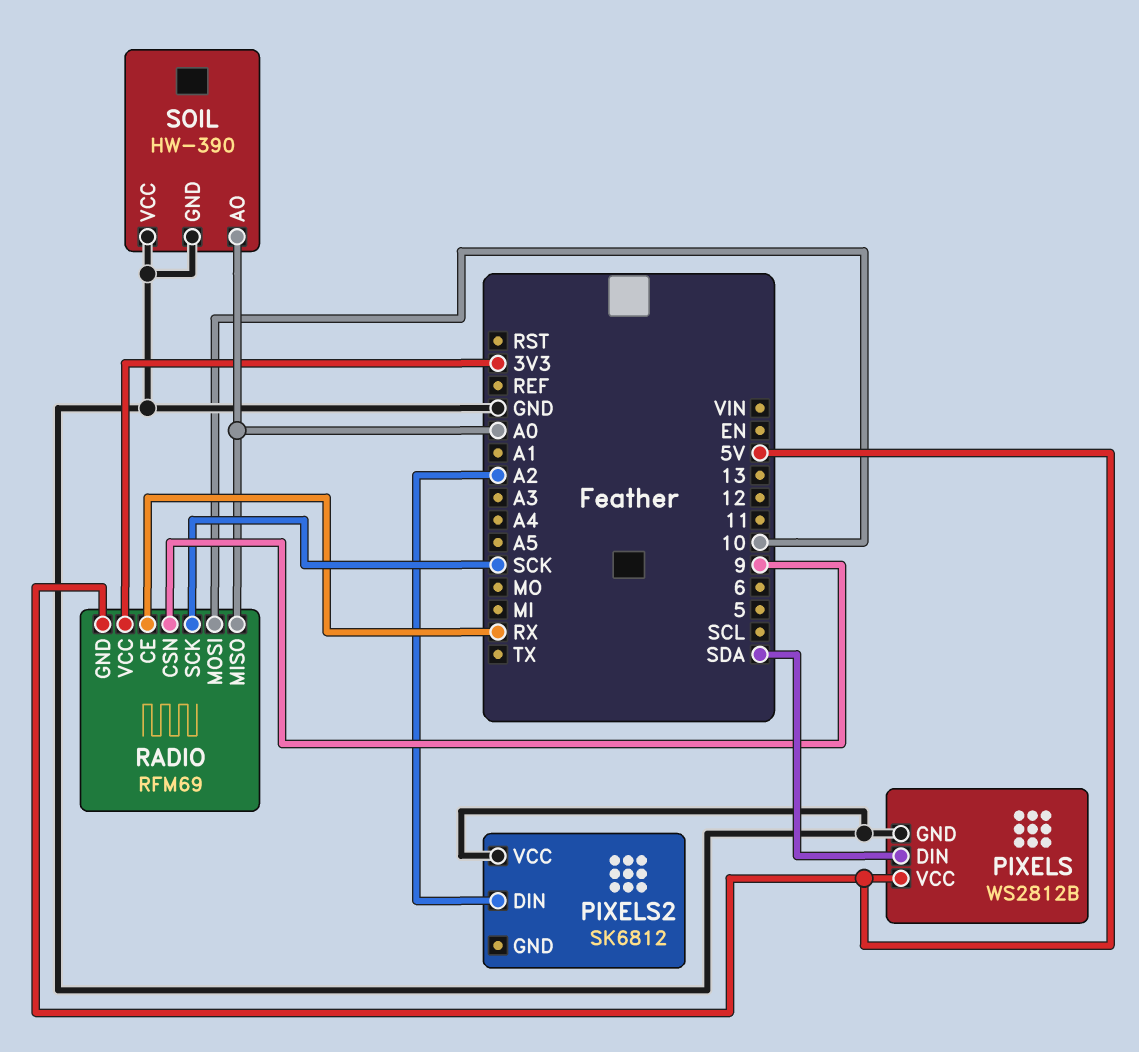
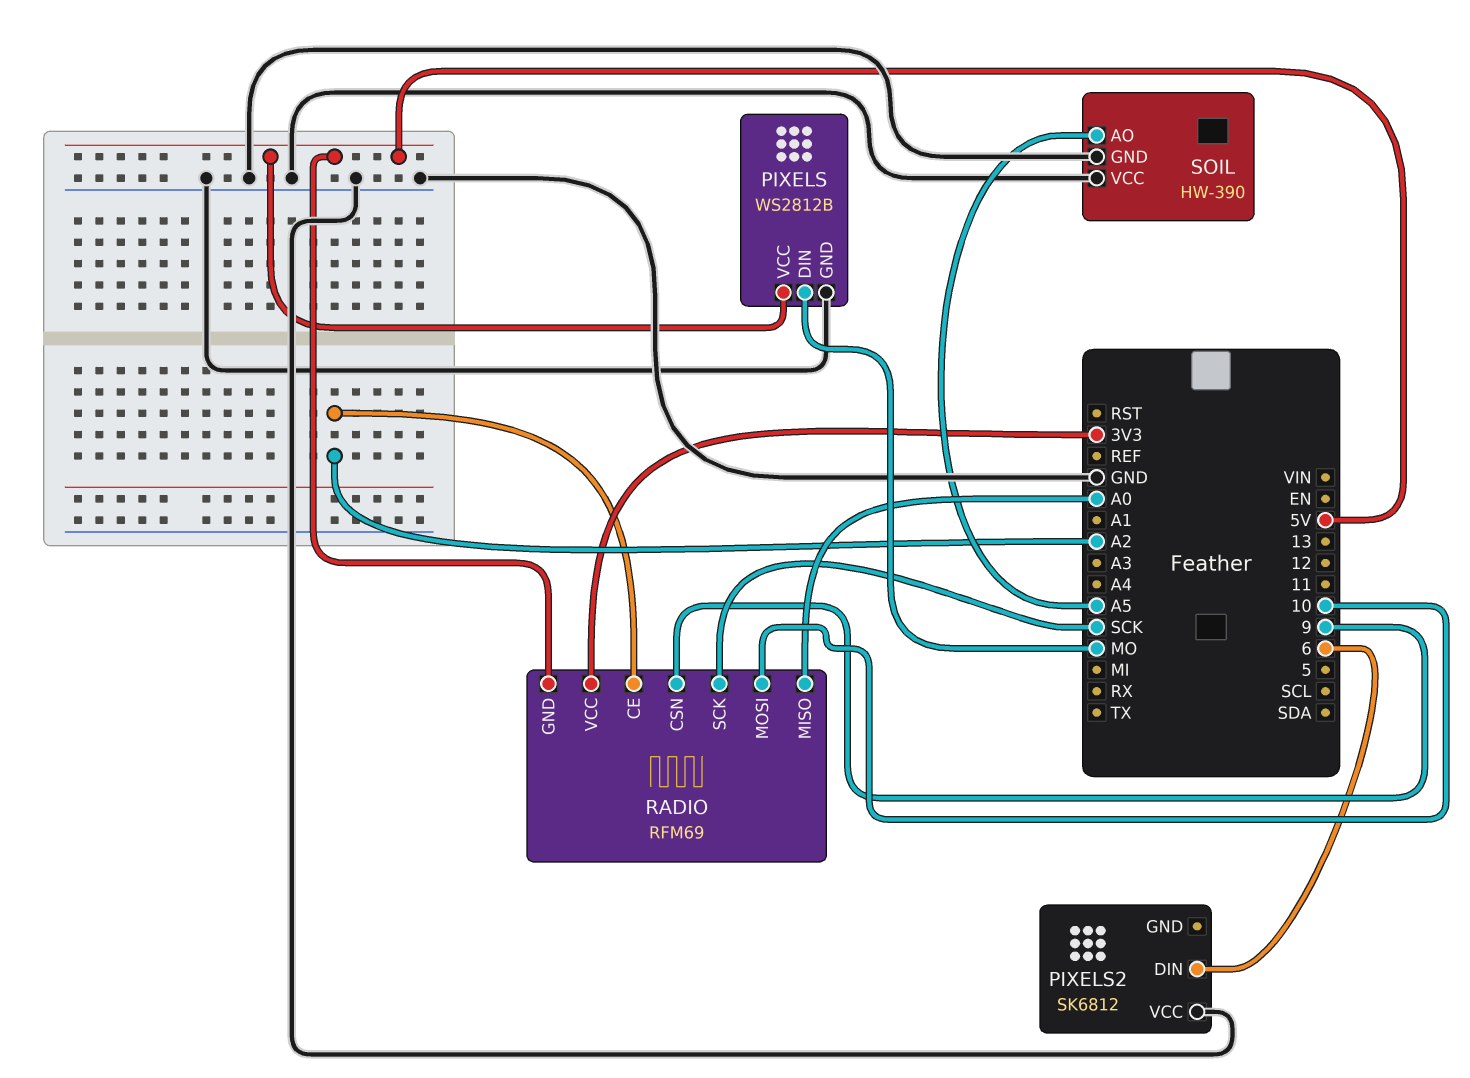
PIXELS pin DIN: SDA -> MO
PIXELS2 pin DIN: A2 -> 6
RADIO pin CE: RX -> A2
SOIL pin AO: A0 -> A5

